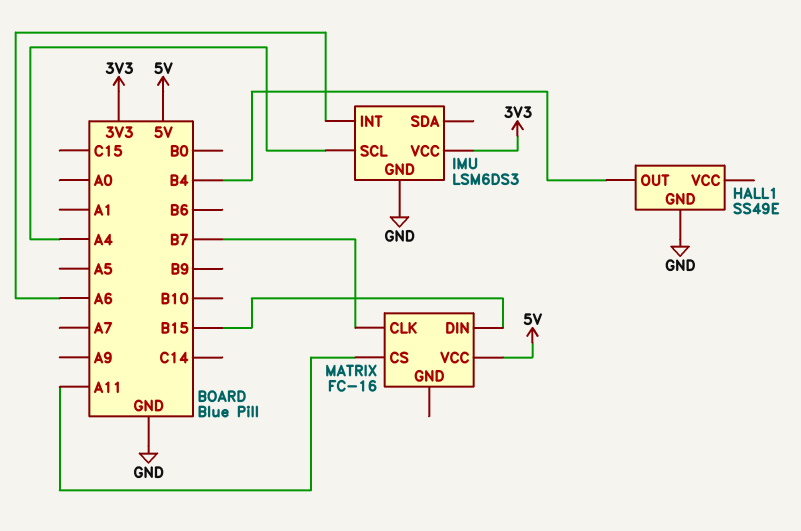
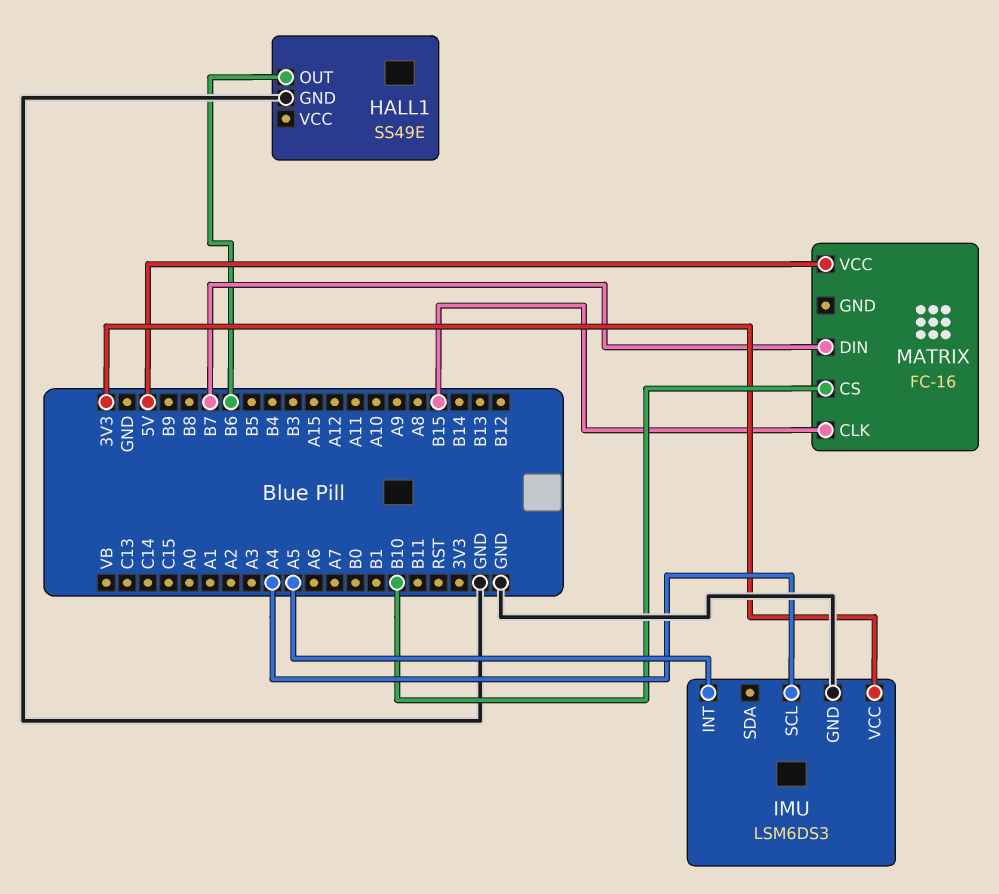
HALL1 pin OUT: B4 -> B6
IMU pin INT: A6 -> A5
MATRIX pin CLK: B7 -> B15
MATRIX pin CS: A11 -> B10
MATRIX pin DIN: B15 -> B7

